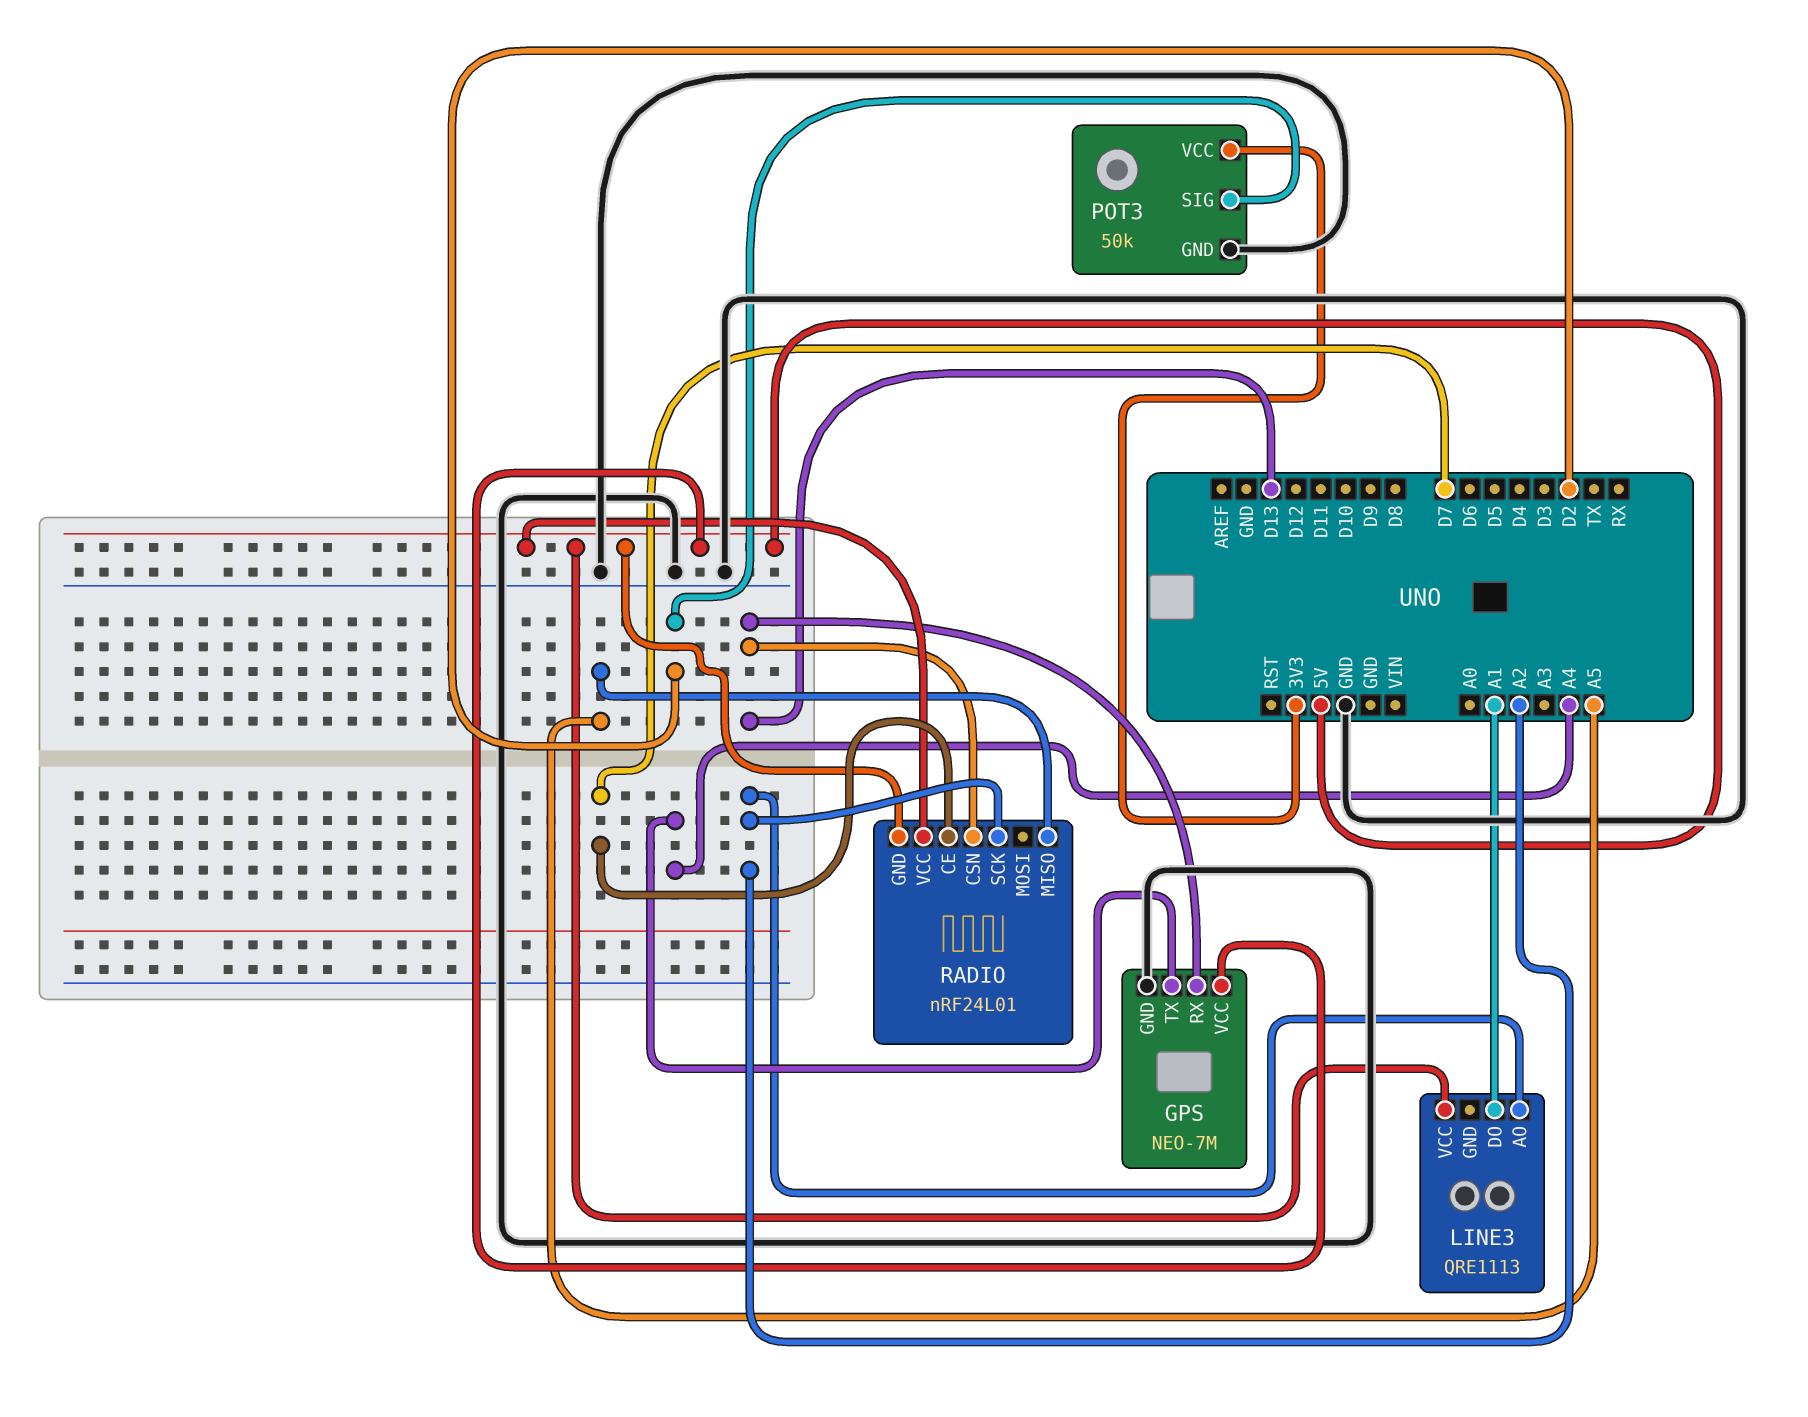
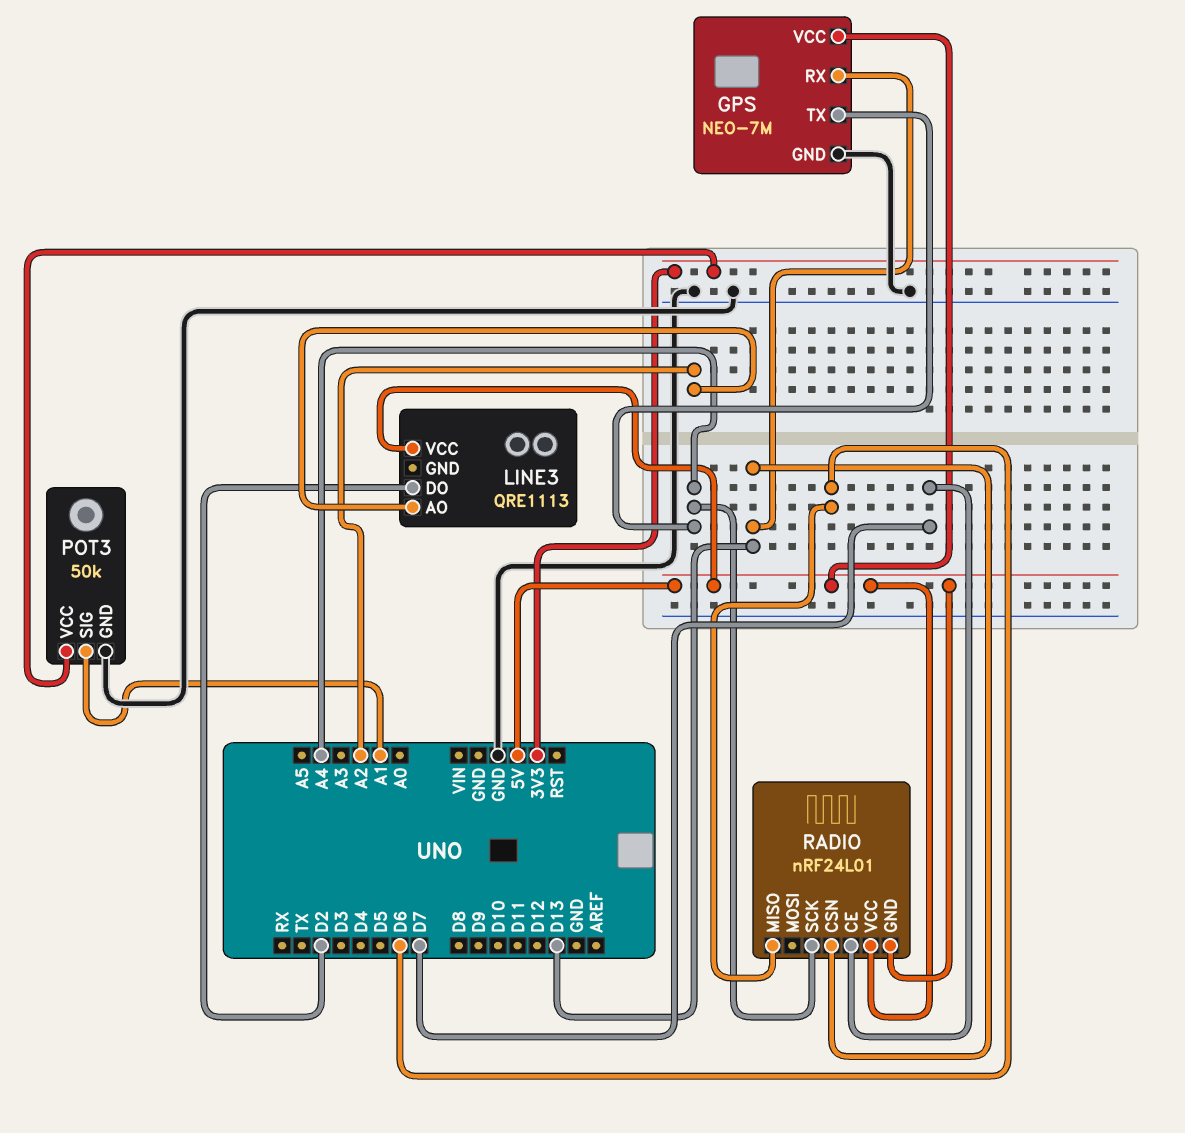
LINE3 pin DO: A1 -> D2
POT3 pin SIG: D2 -> A1
RADIO pin MISO: A5 -> D6
RADIO pin SCK: A2 -> A4

